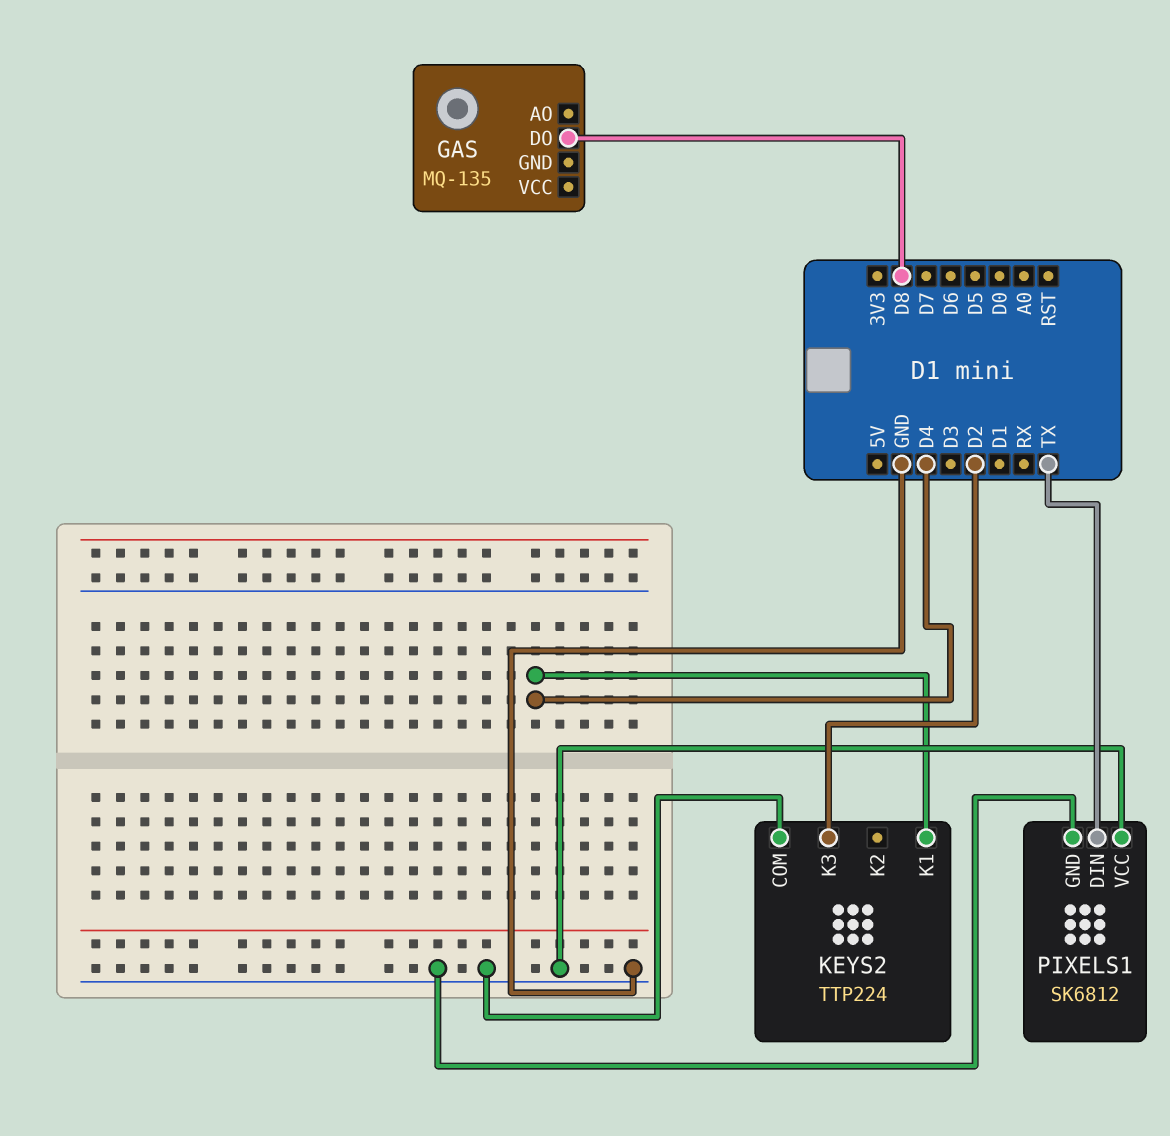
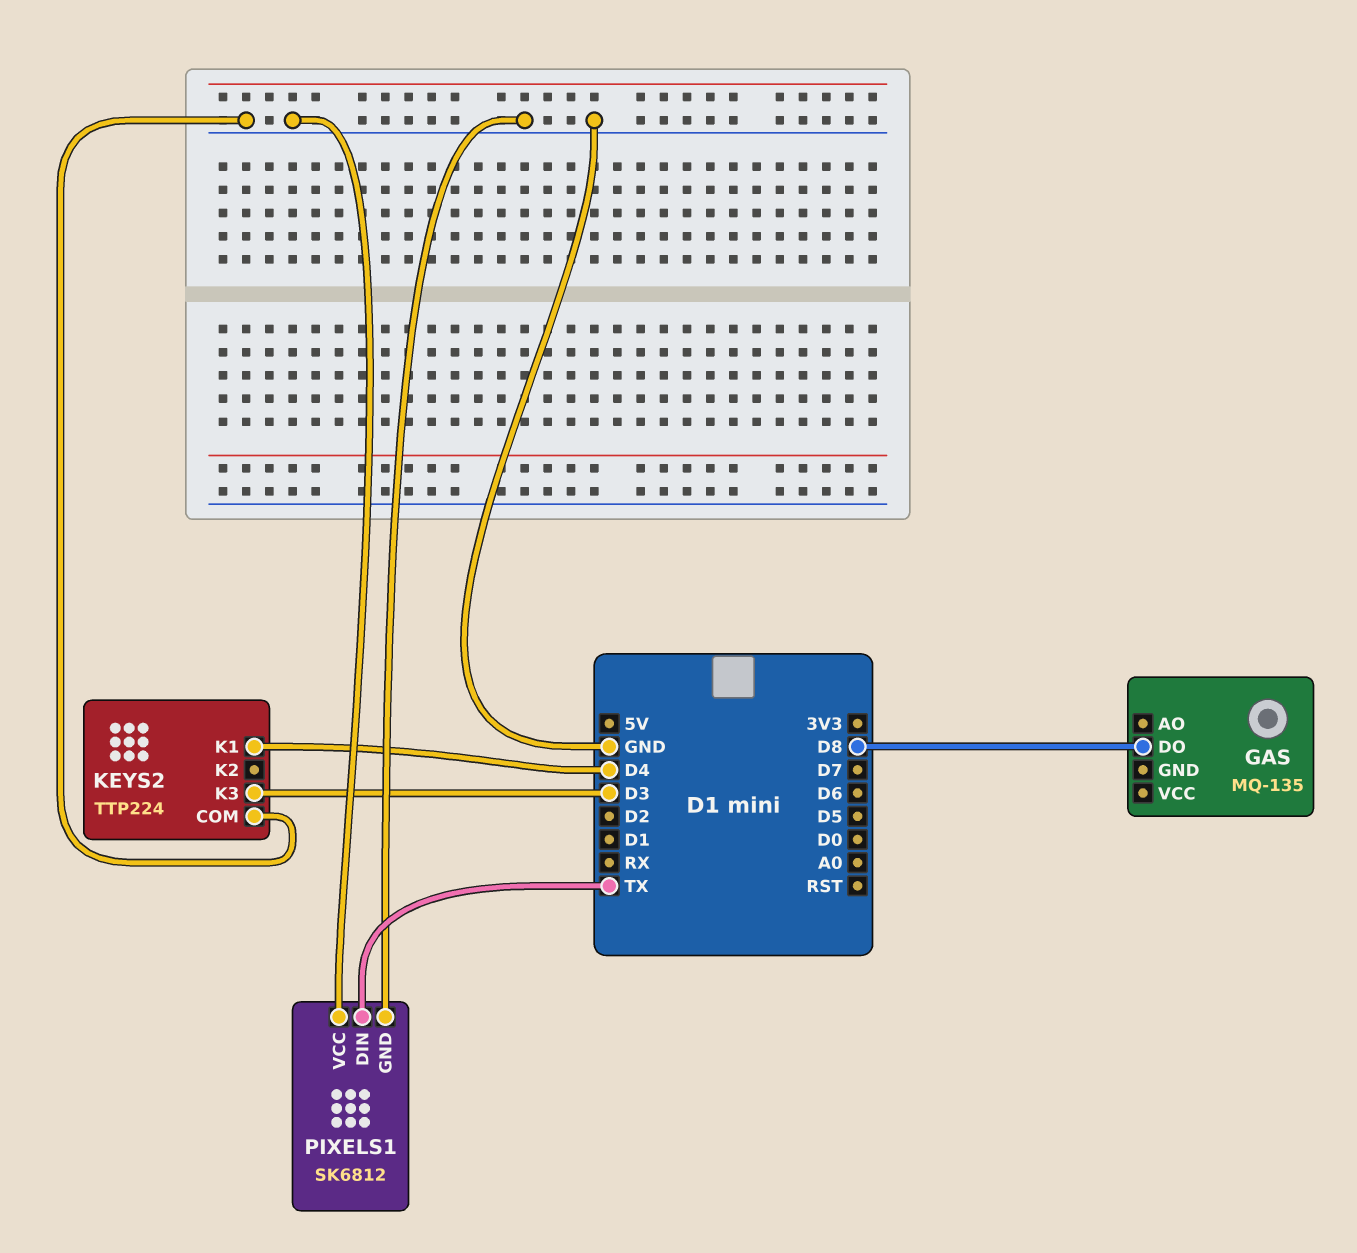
KEYS2 pin K3: D2 -> D3

